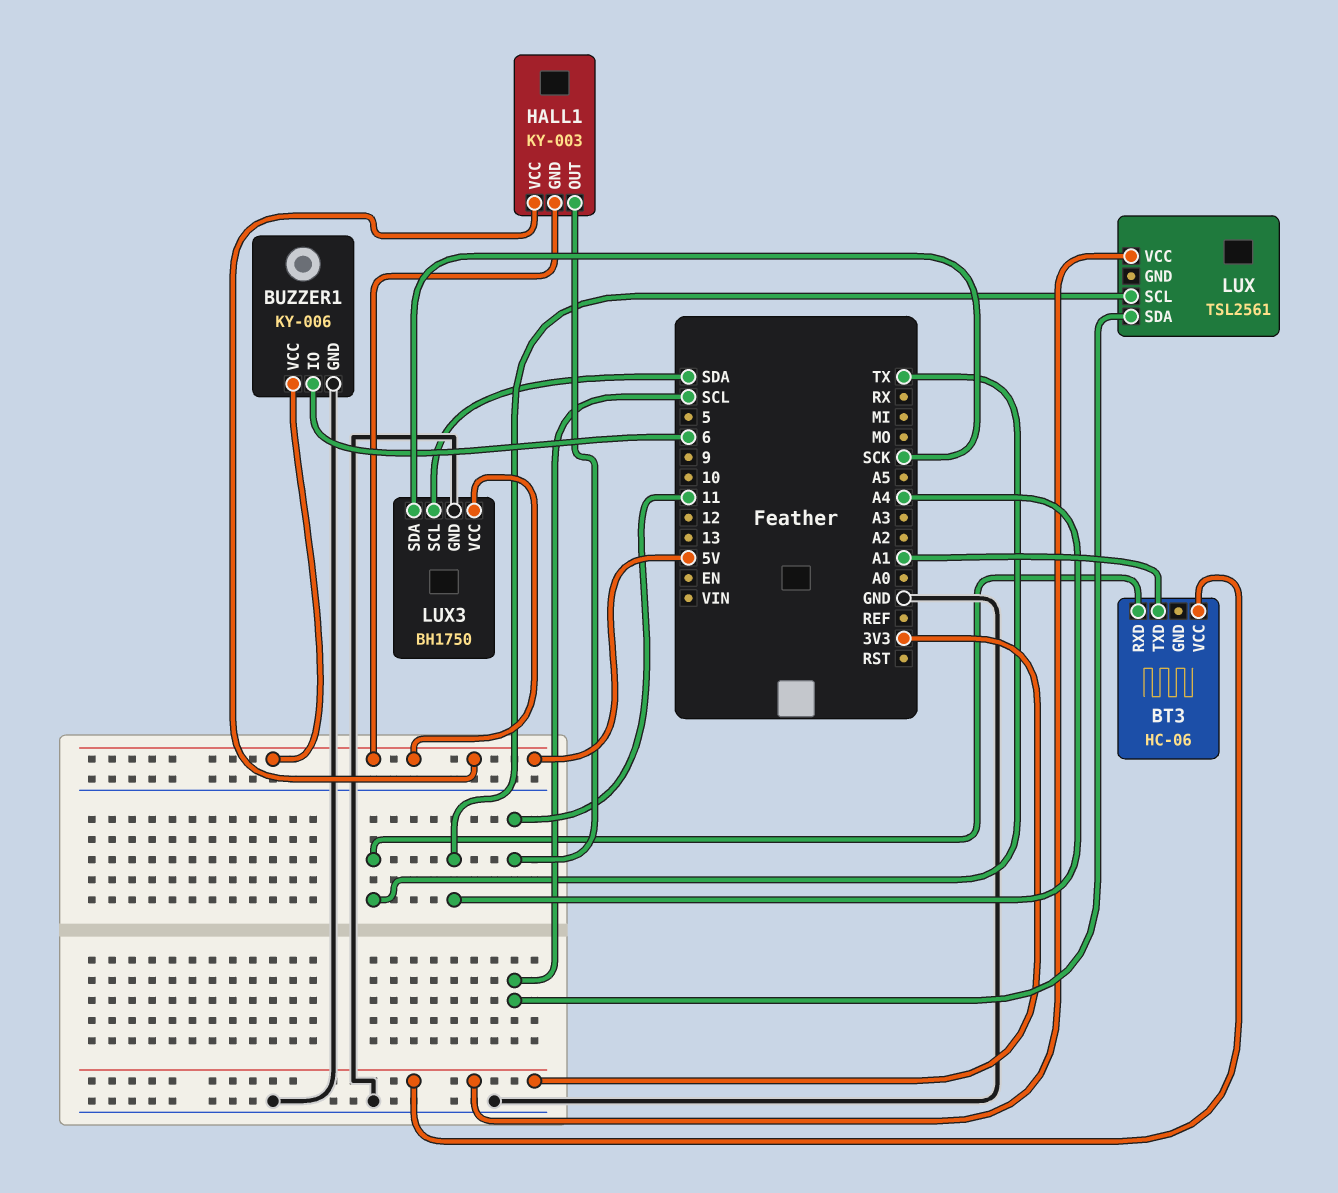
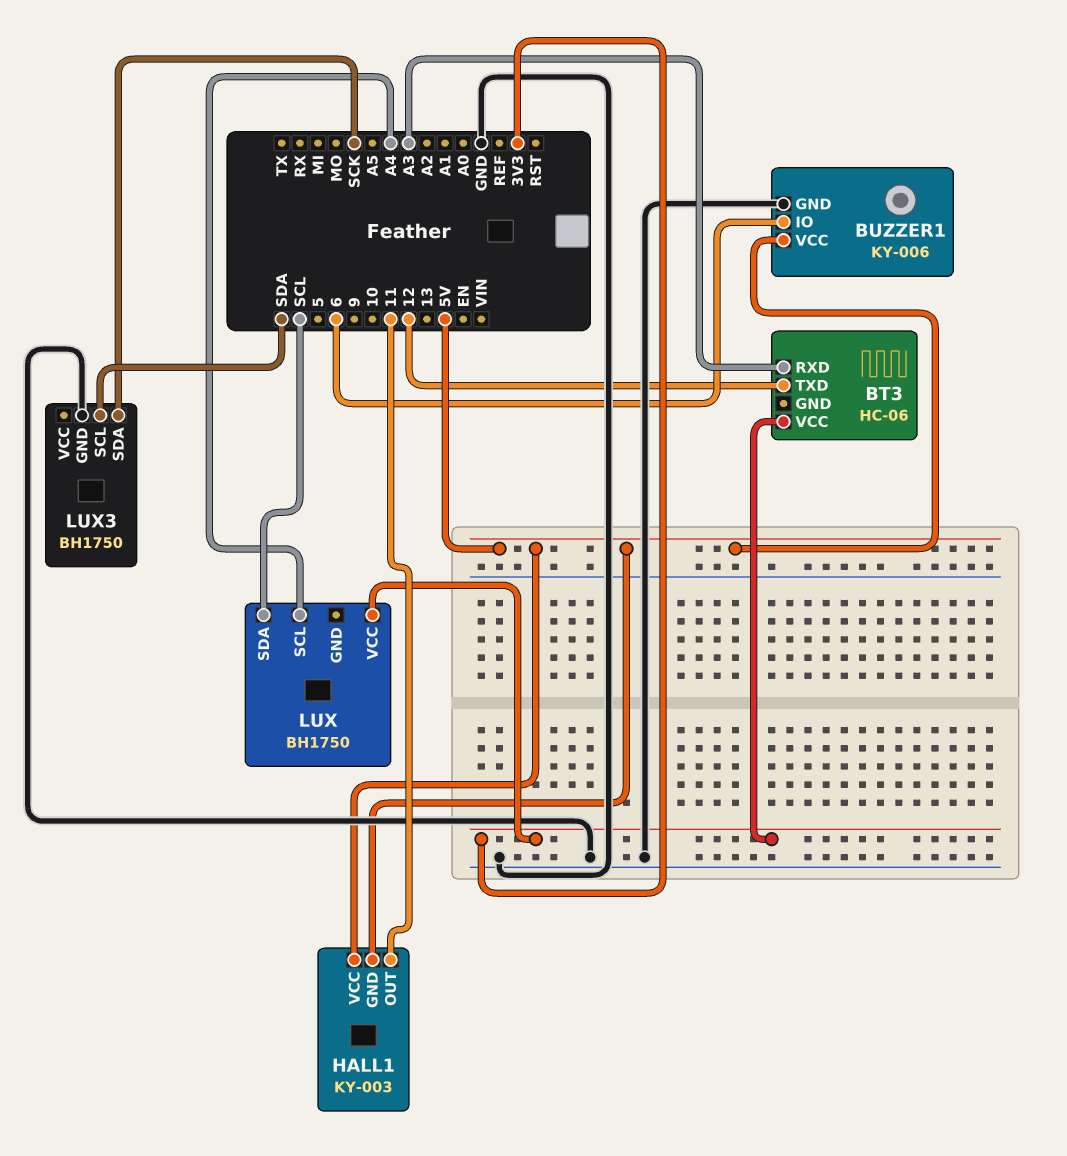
BT3 pin RXD: TX -> A3
BT3 pin TXD: A1 -> 12
LUX: TSL2561 -> BH1750
LUX3 pin VCC: 5V -> none

